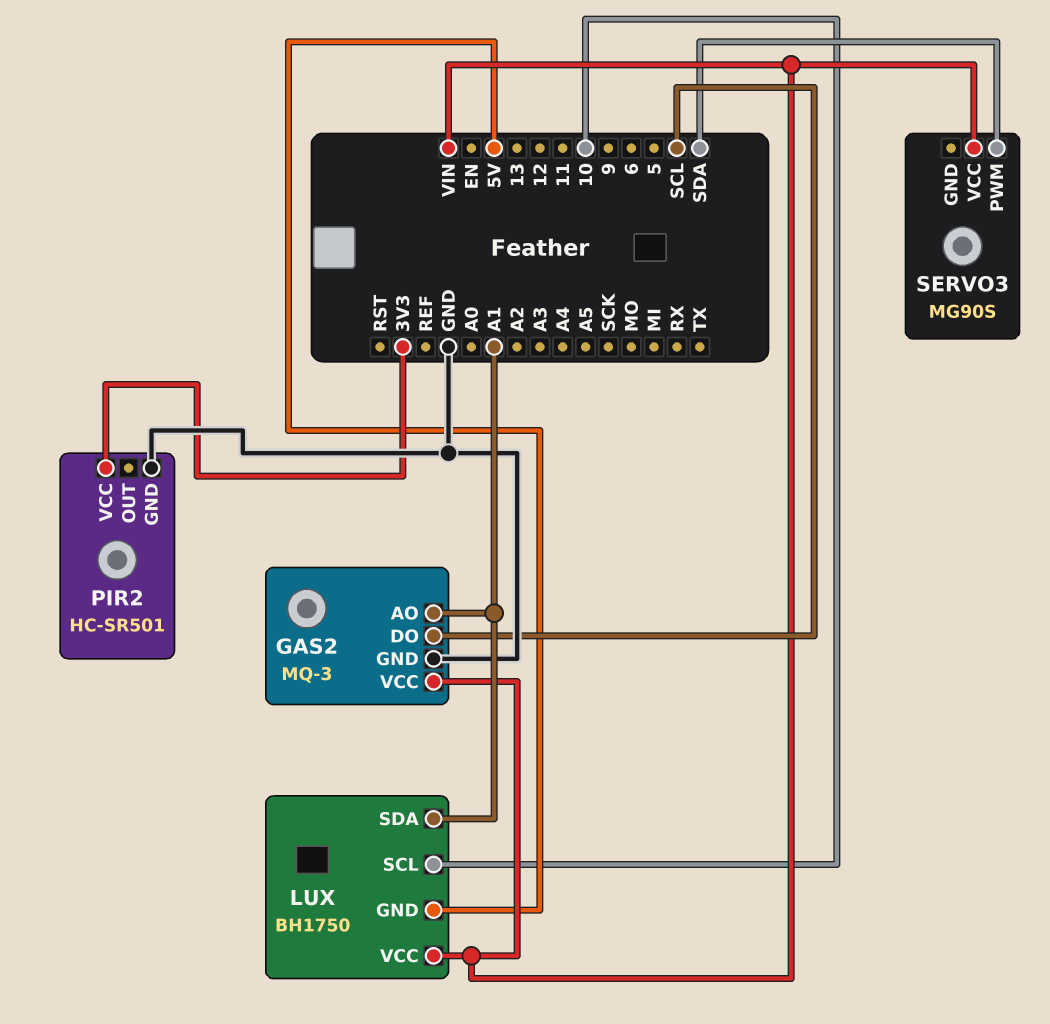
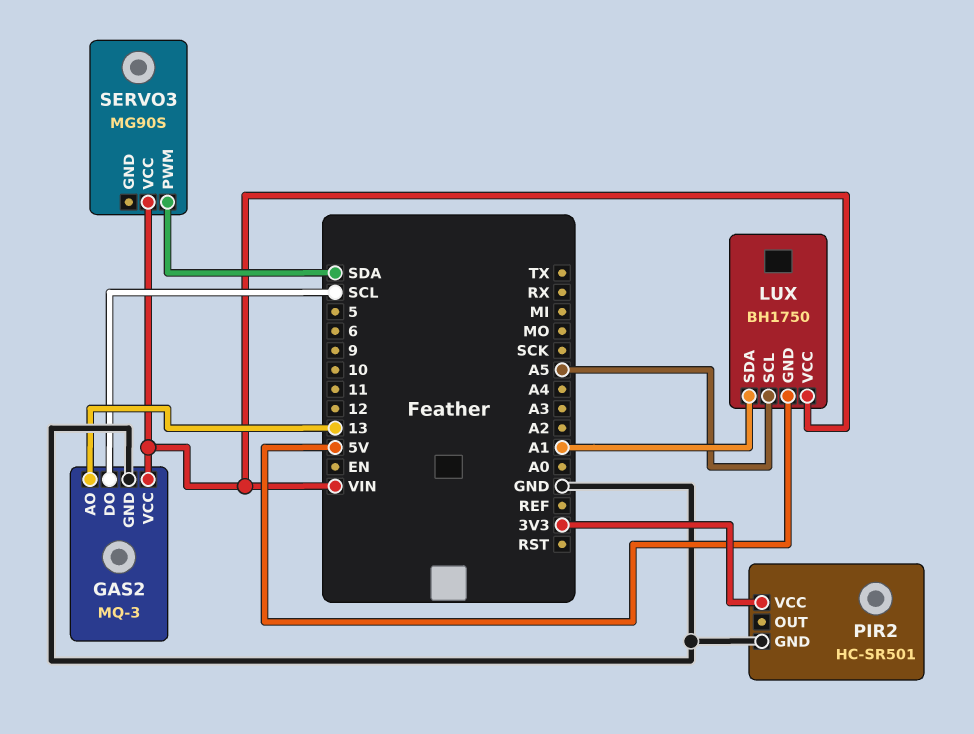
GAS2 pin AO: A1 -> 13
LUX pin SCL: 10 -> A5

